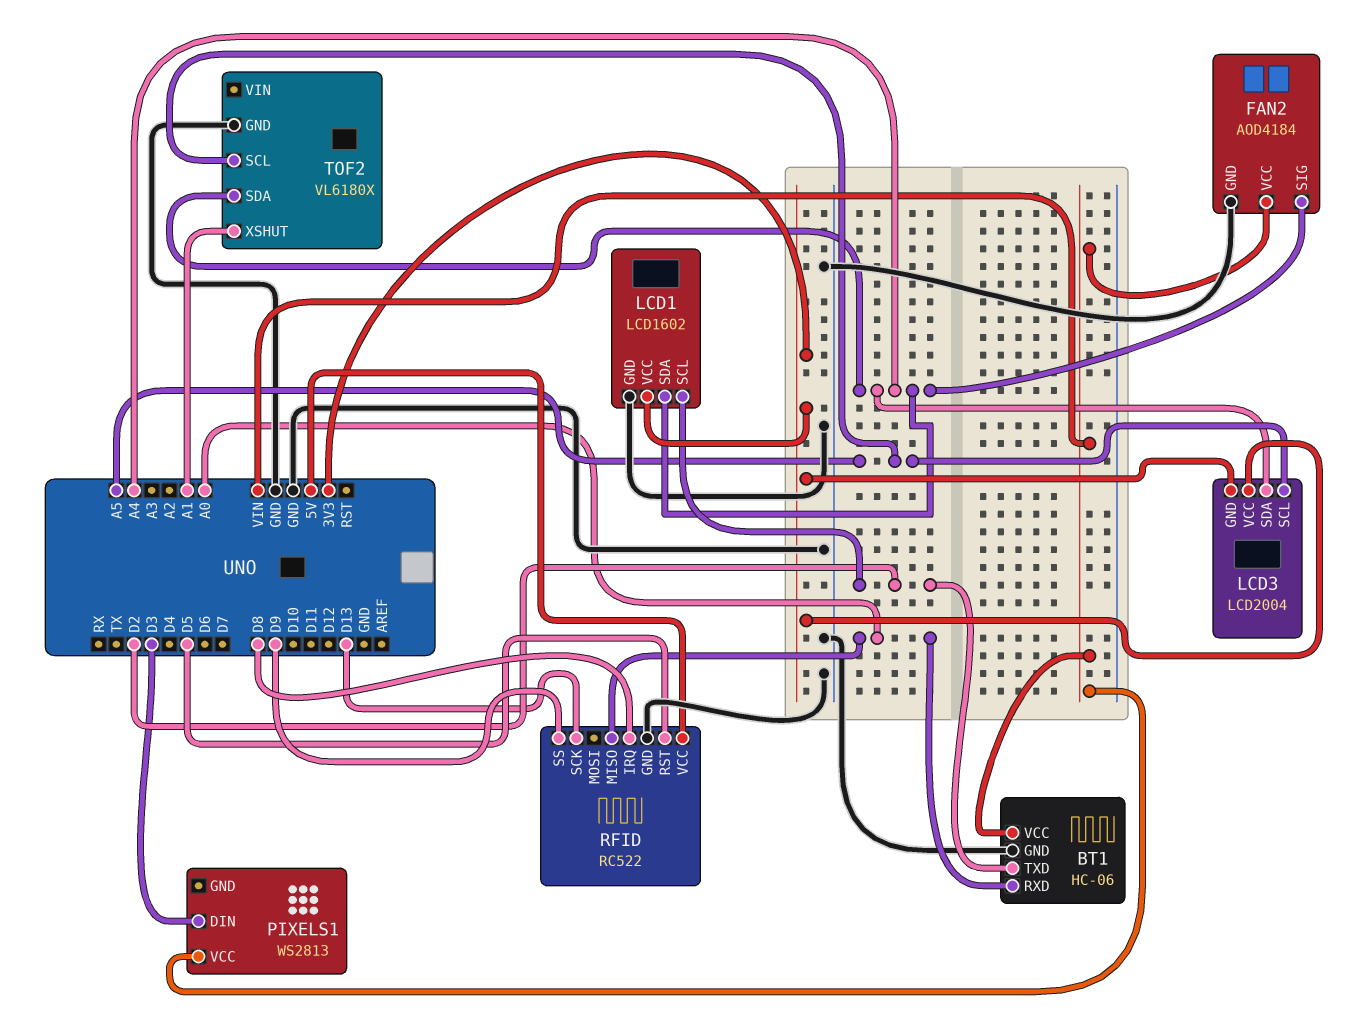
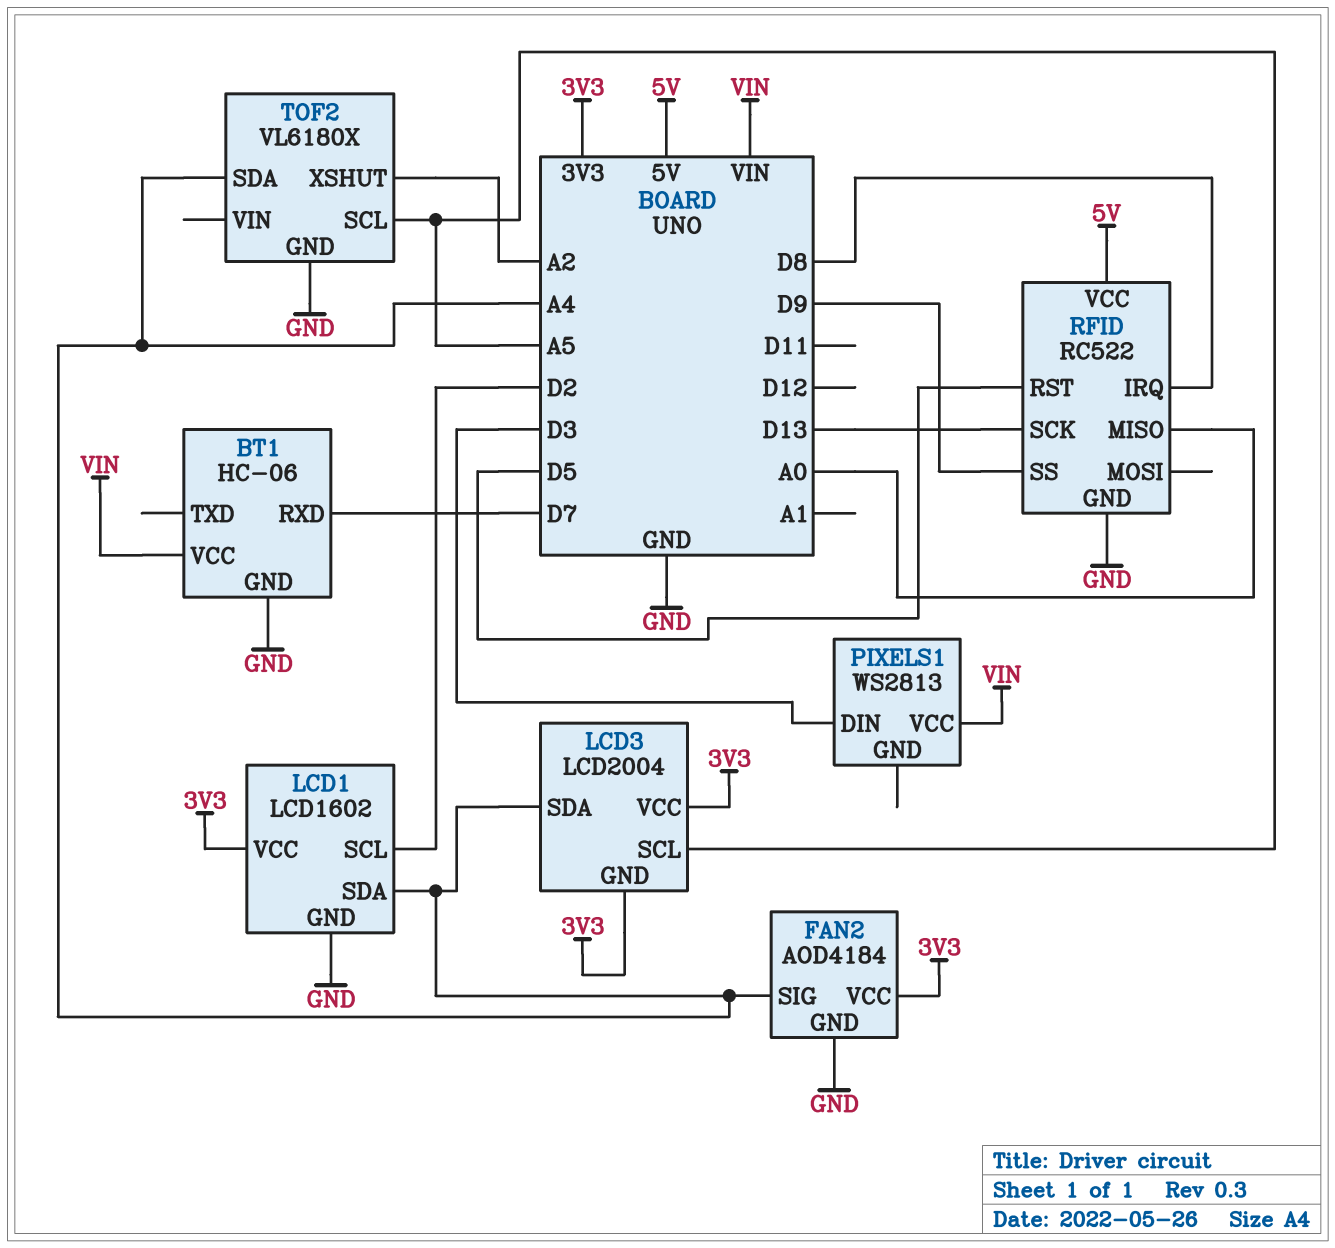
BT1 pin RXD: A0 -> D7
BT1 pin TXD: D2 -> none
FAN2 pin VCC: VIN -> 3V3
TOF2 pin XSHUT: A1 -> A2

